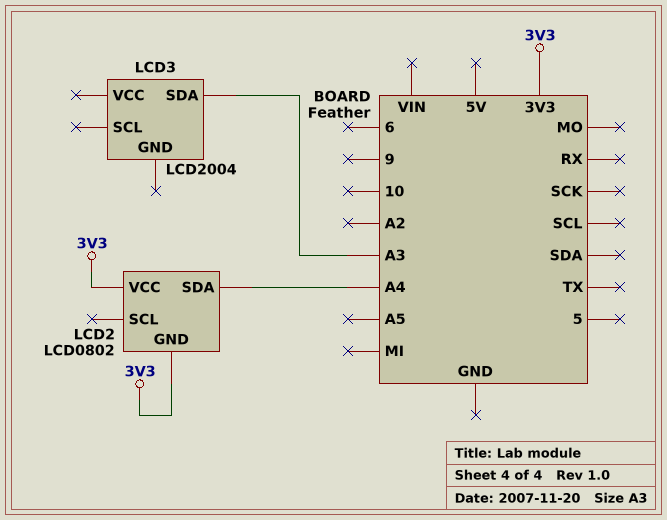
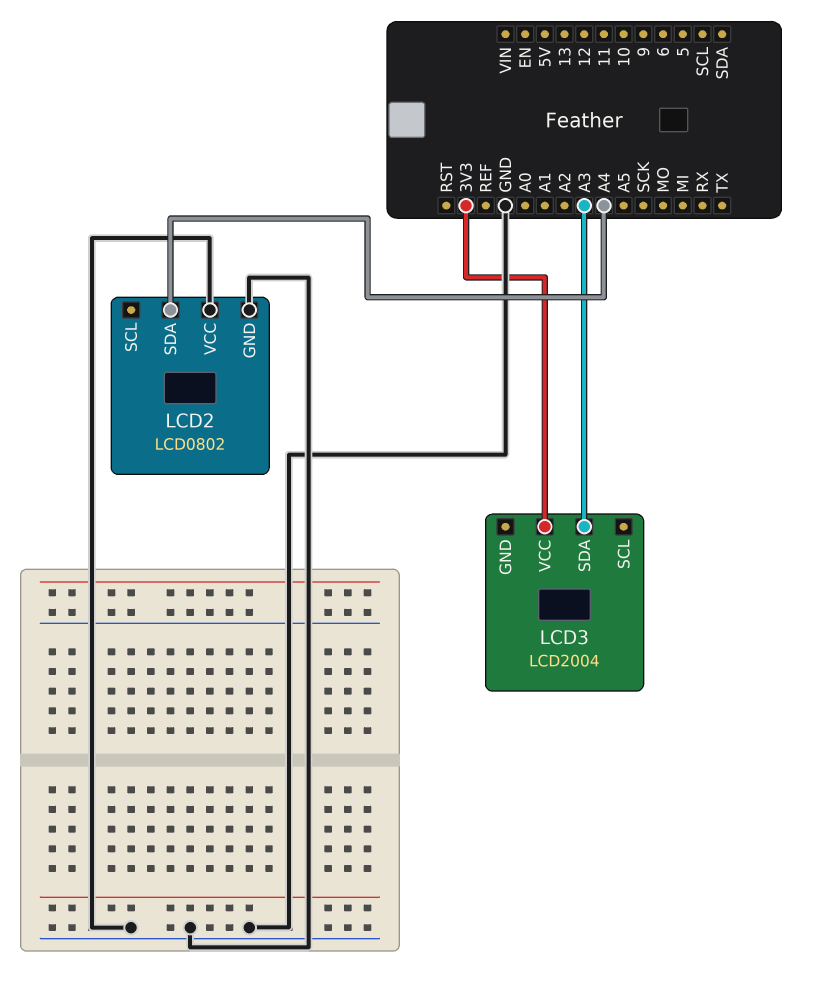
LCD2 pin GND: 3V3 -> GND
LCD2 pin VCC: 3V3 -> GND
LCD3 pin VCC: none -> 3V3

